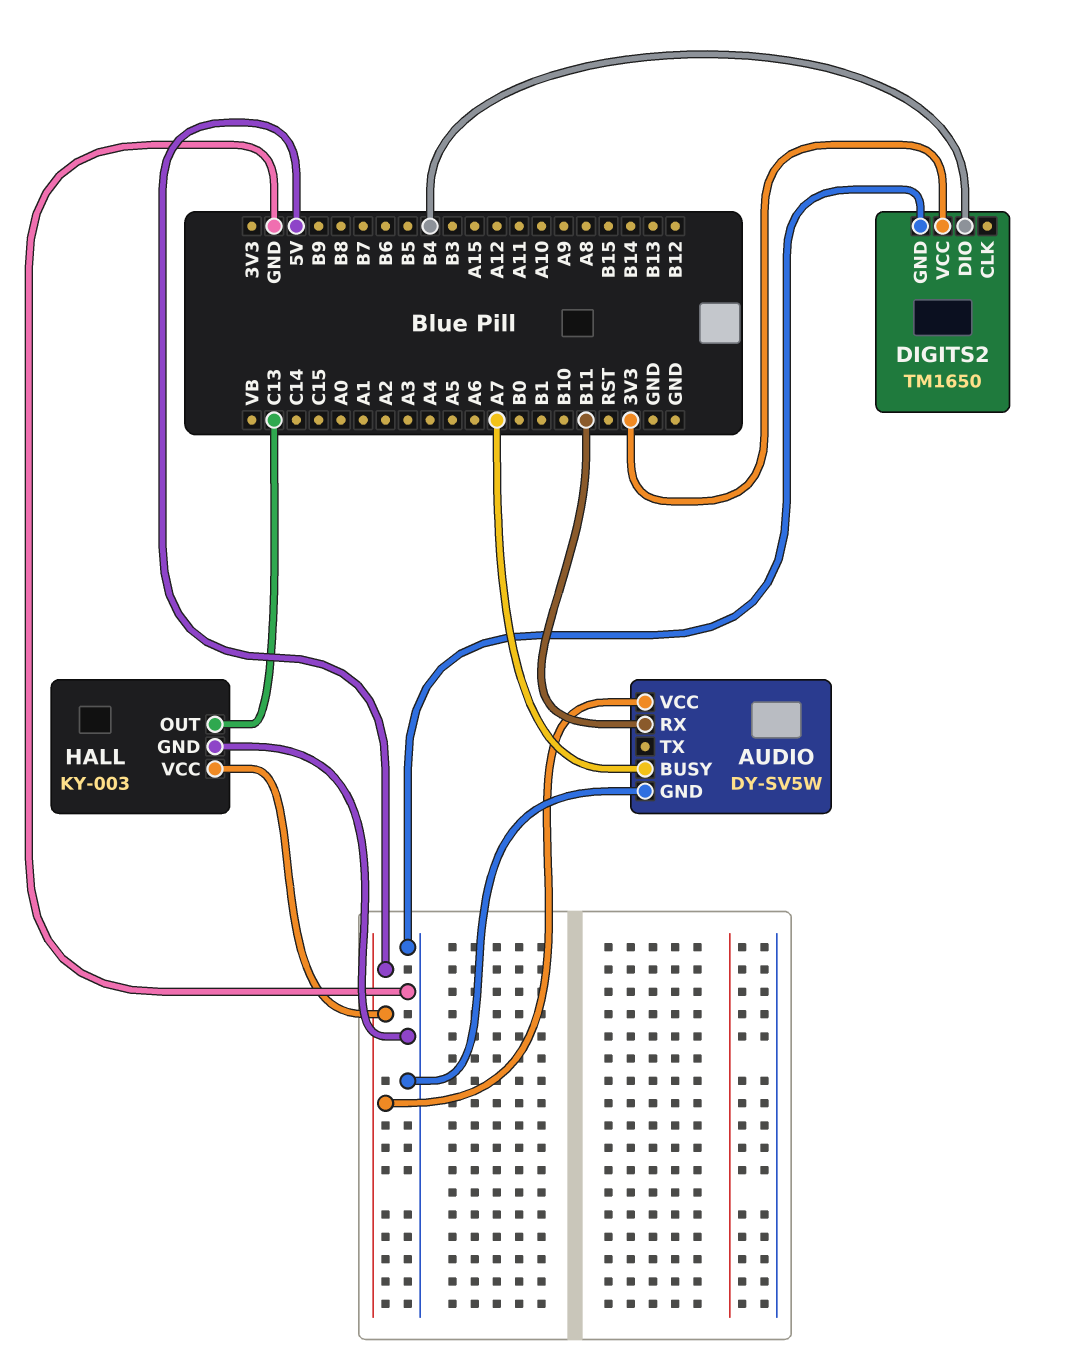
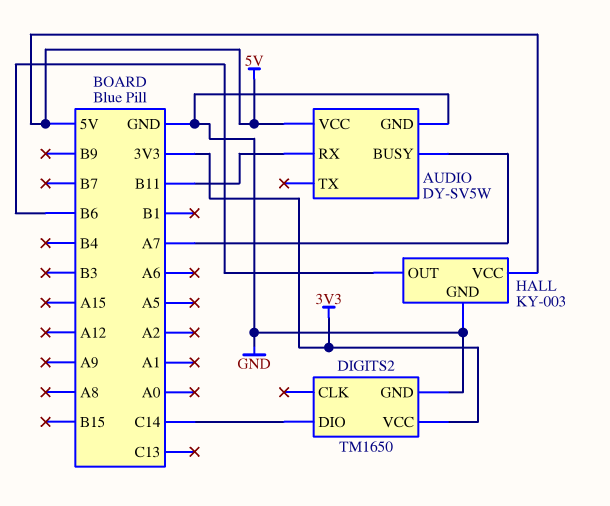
DIGITS2 pin DIO: B4 -> C14
HALL pin OUT: C13 -> B6

